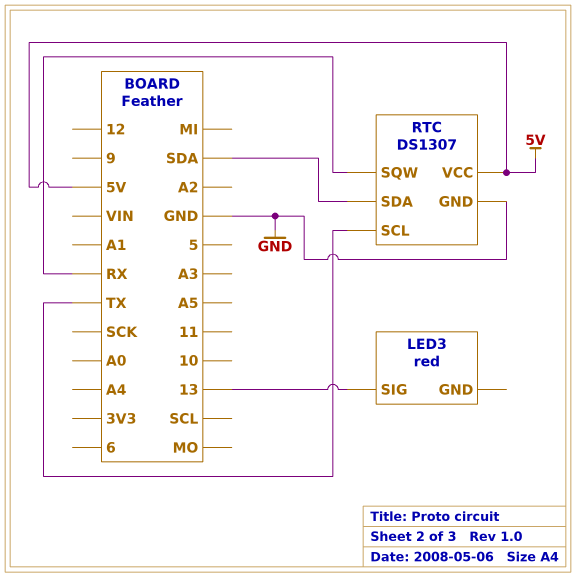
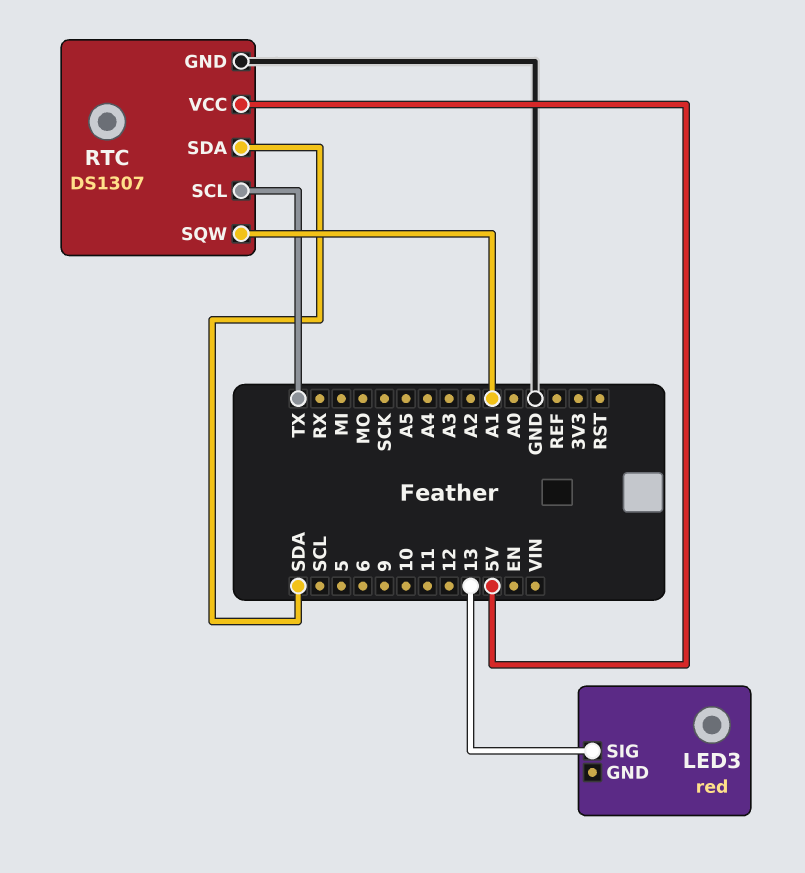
RTC pin SQW: RX -> A1

